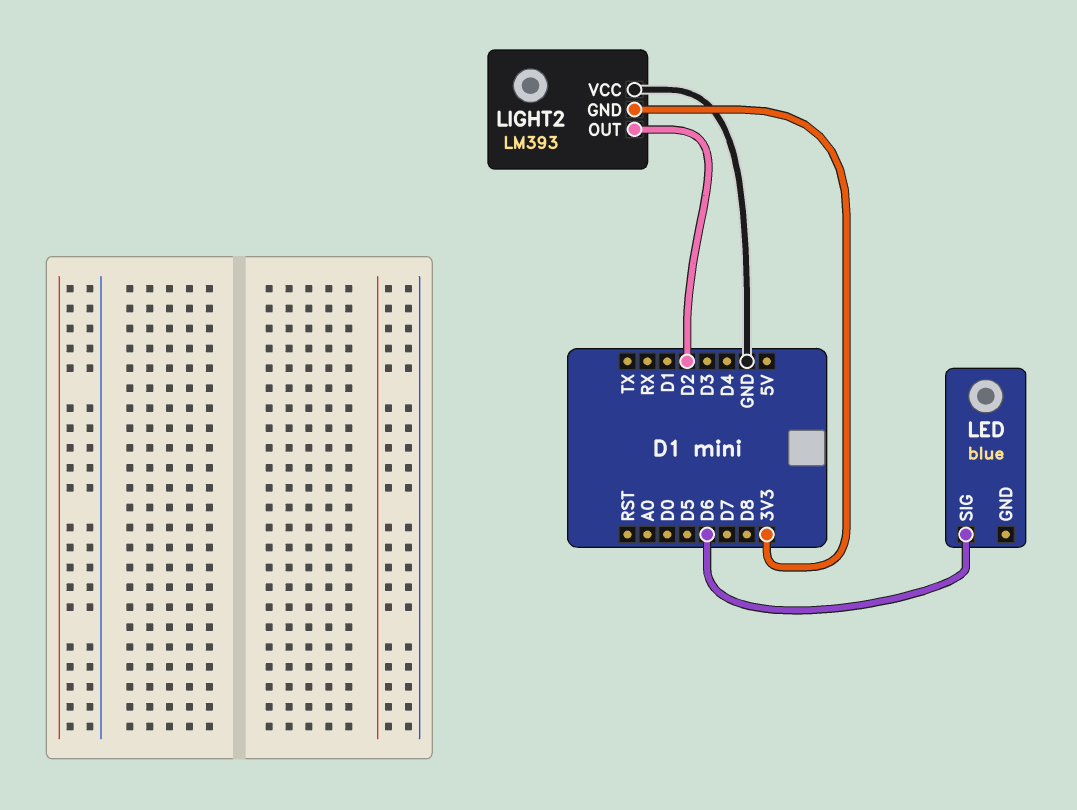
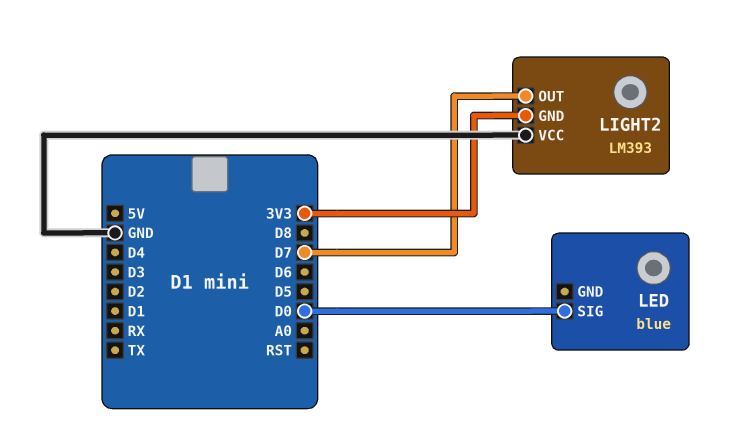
LED pin SIG: D6 -> D0
LIGHT2 pin OUT: D2 -> D7

